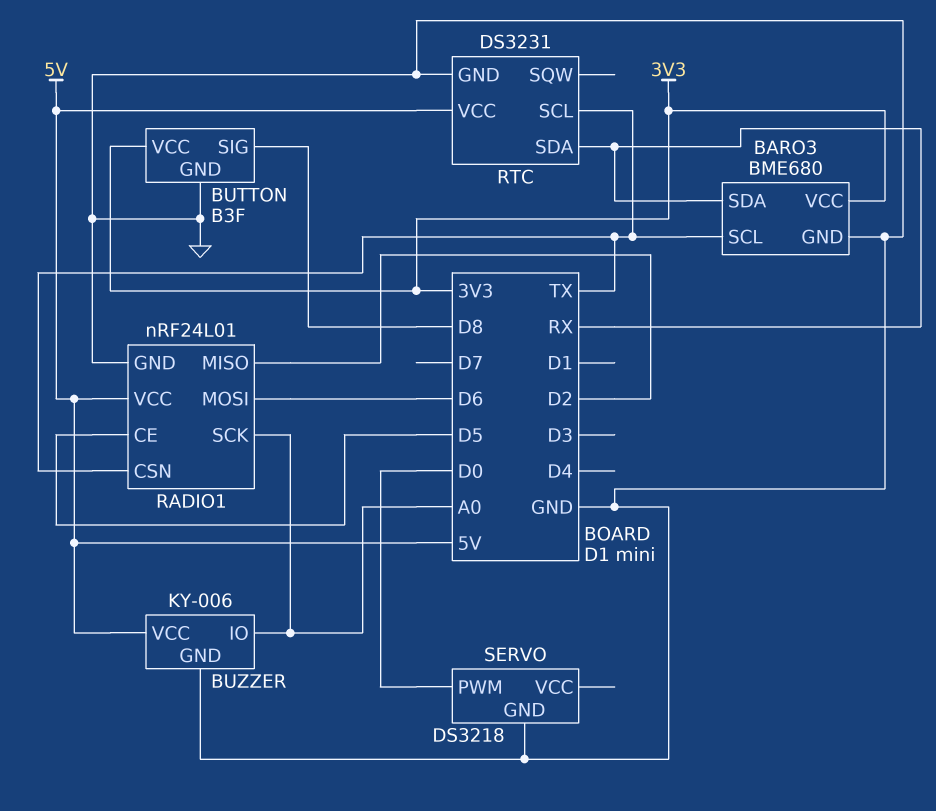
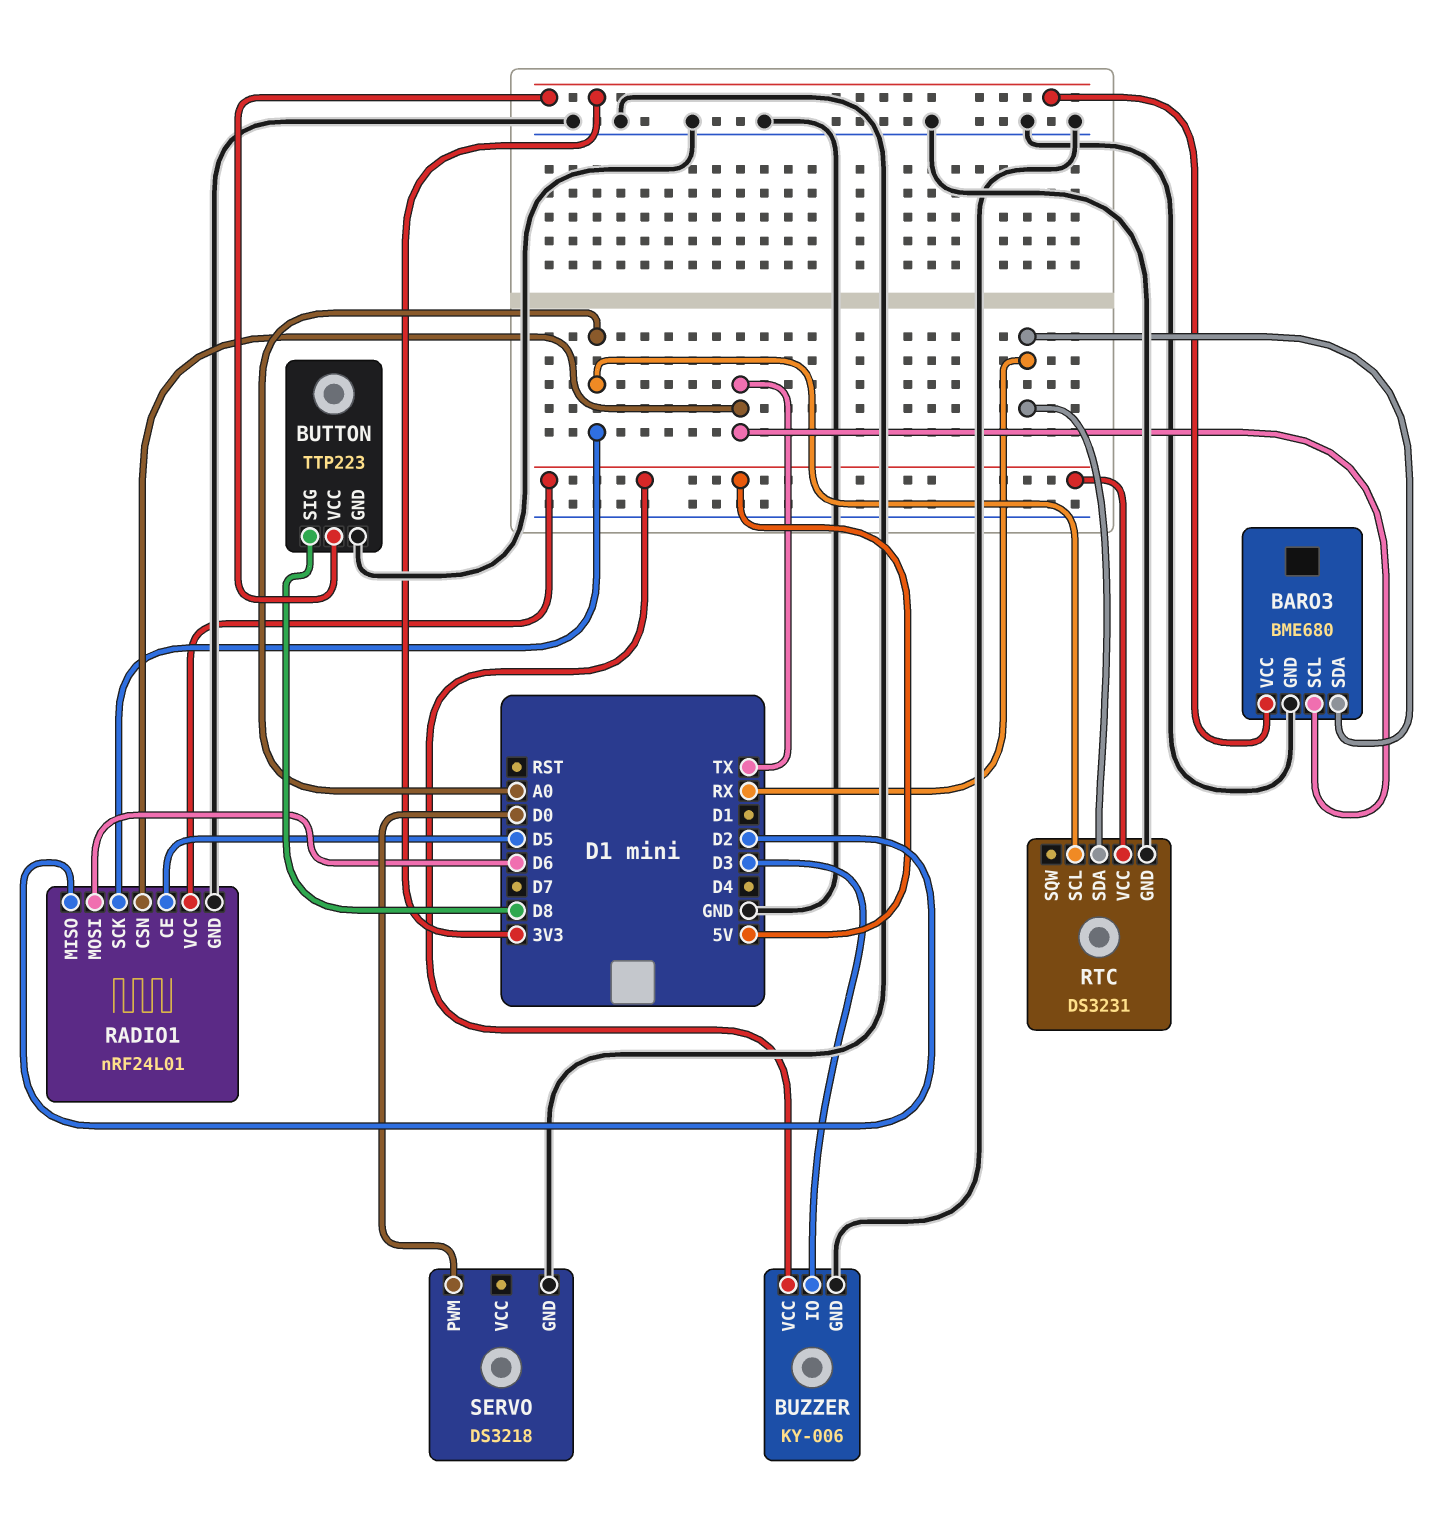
BUTTON: B3F -> TTP223
BUZZER pin IO: A0 -> D3
RTC pin SCL: TX -> A0

